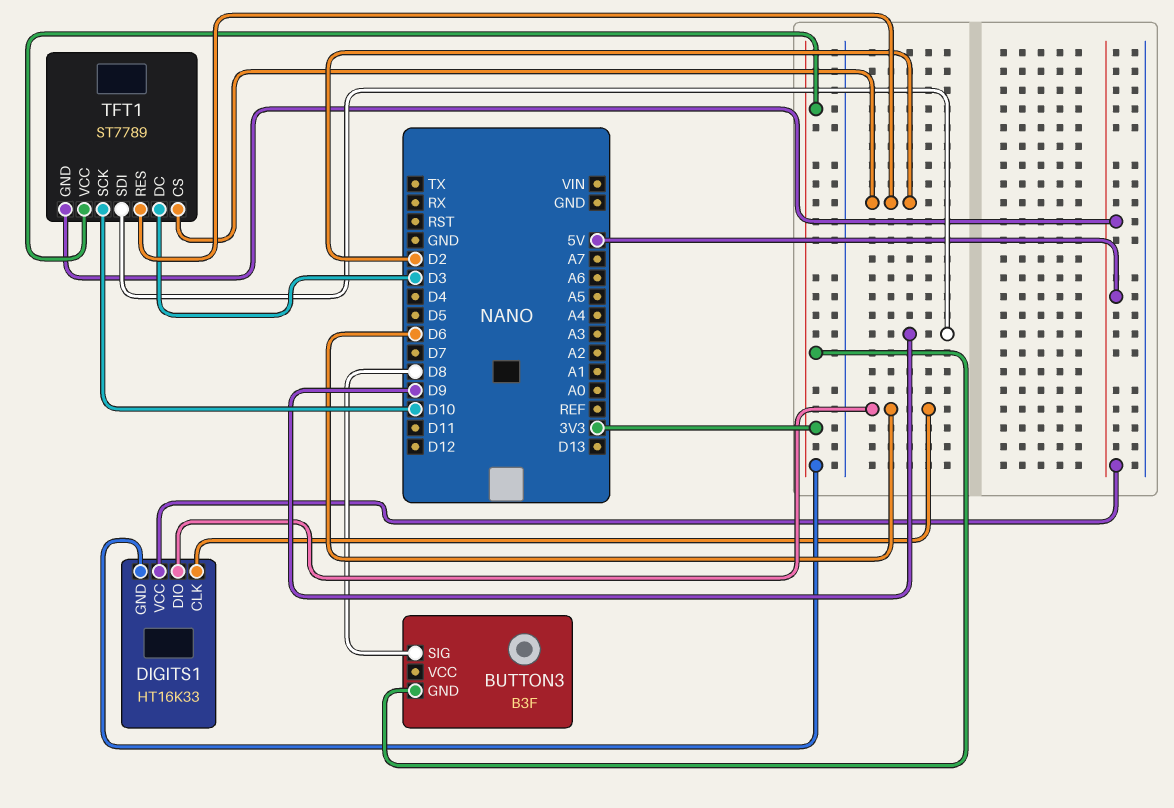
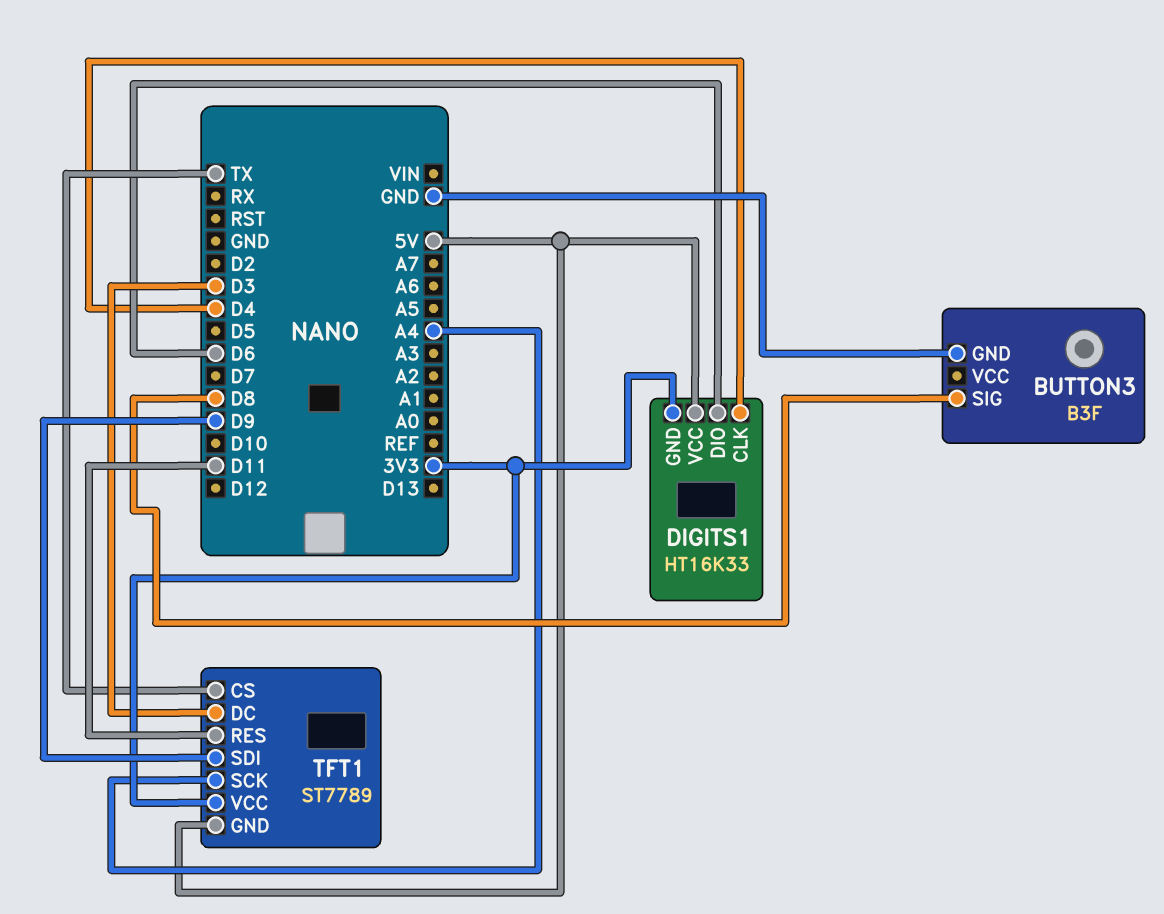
BUTTON3 pin GND: 3V3 -> GND
DIGITS1 pin CLK: D6 -> D4
TFT1 pin CS: D2 -> TX
TFT1 pin RES: D2 -> D11
TFT1 pin SCK: D10 -> A4

